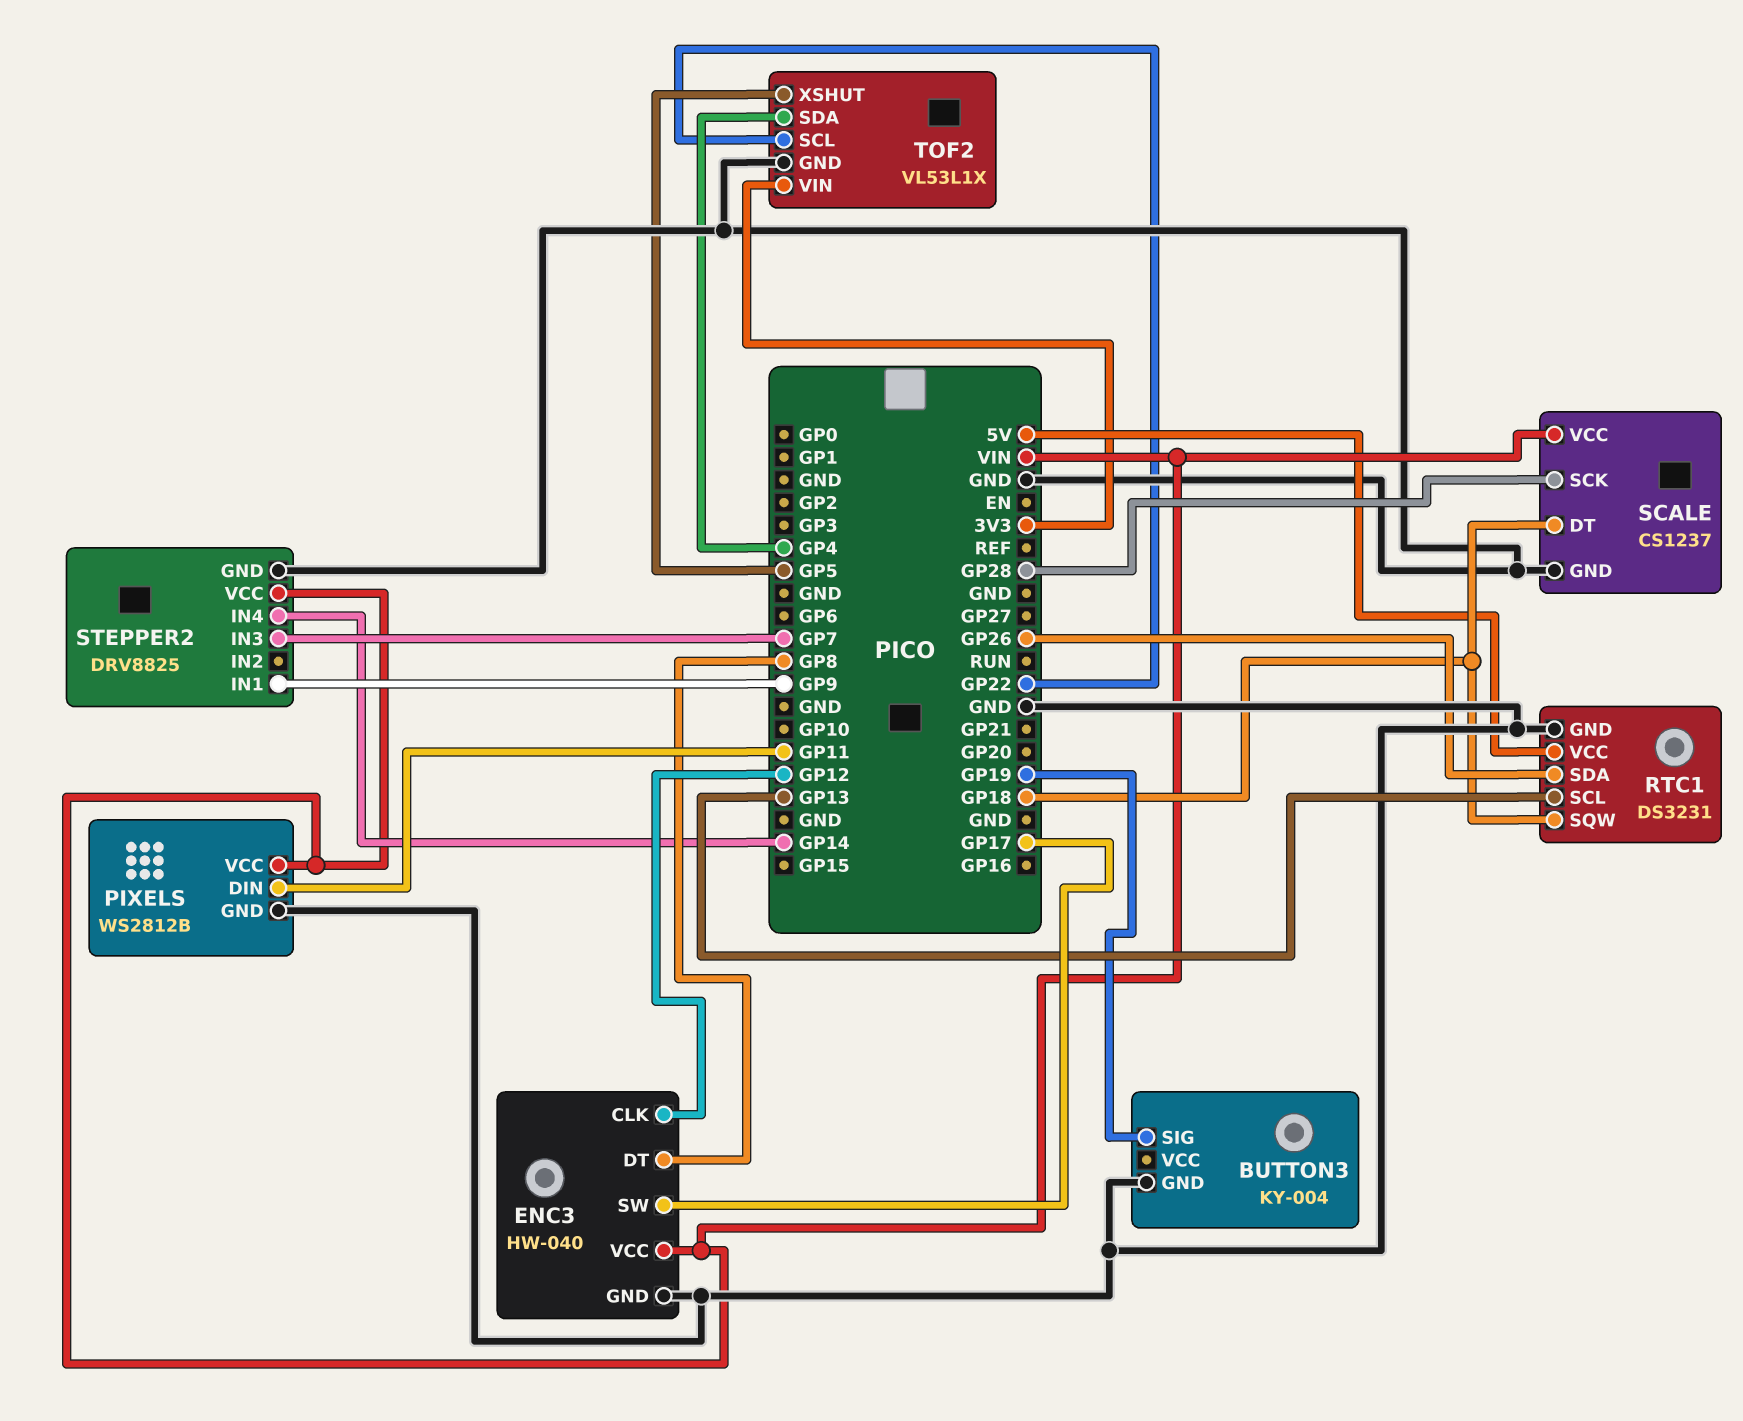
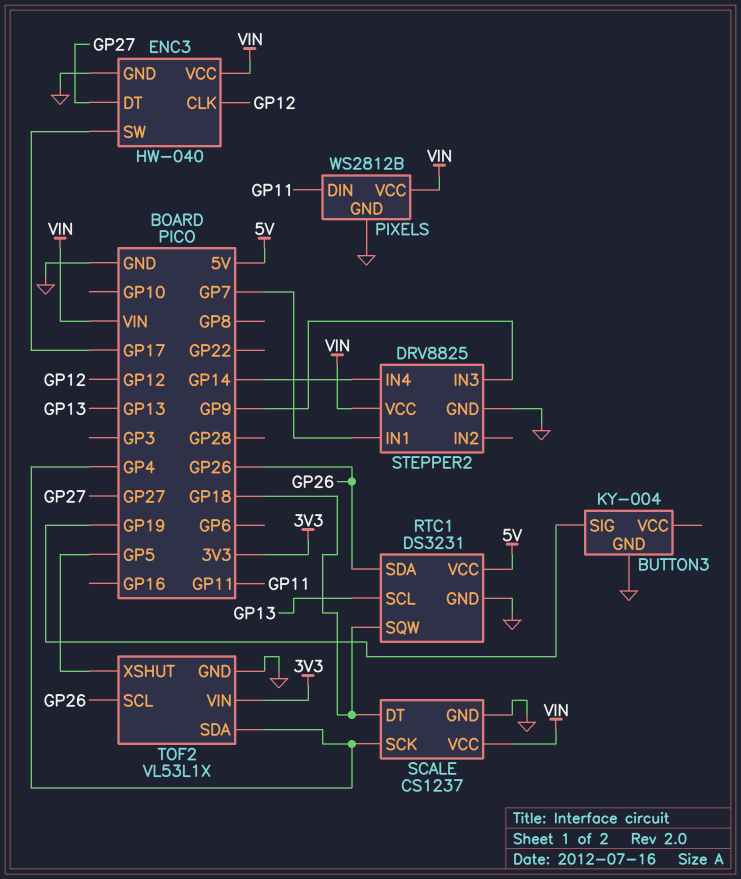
ENC3 pin DT: GP8 -> GP27
SCALE pin SCK: GP28 -> GP4
STEPPER2 pin IN1: GP9 -> GP7
STEPPER2 pin IN3: GP7 -> GP9
TOF2 pin SCL: GP22 -> GP26

